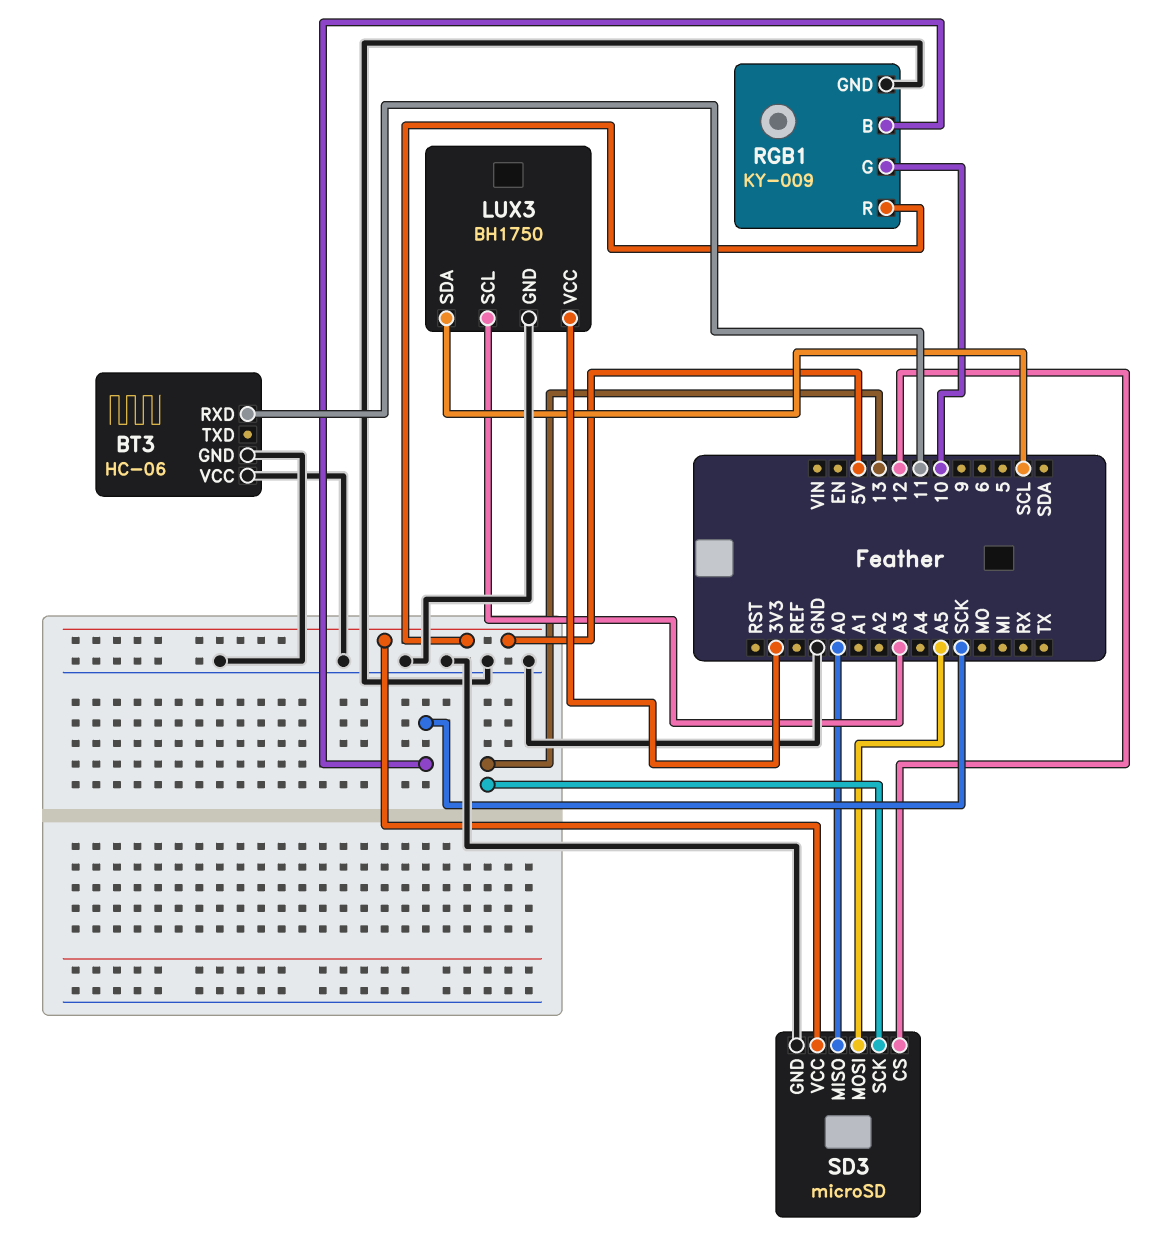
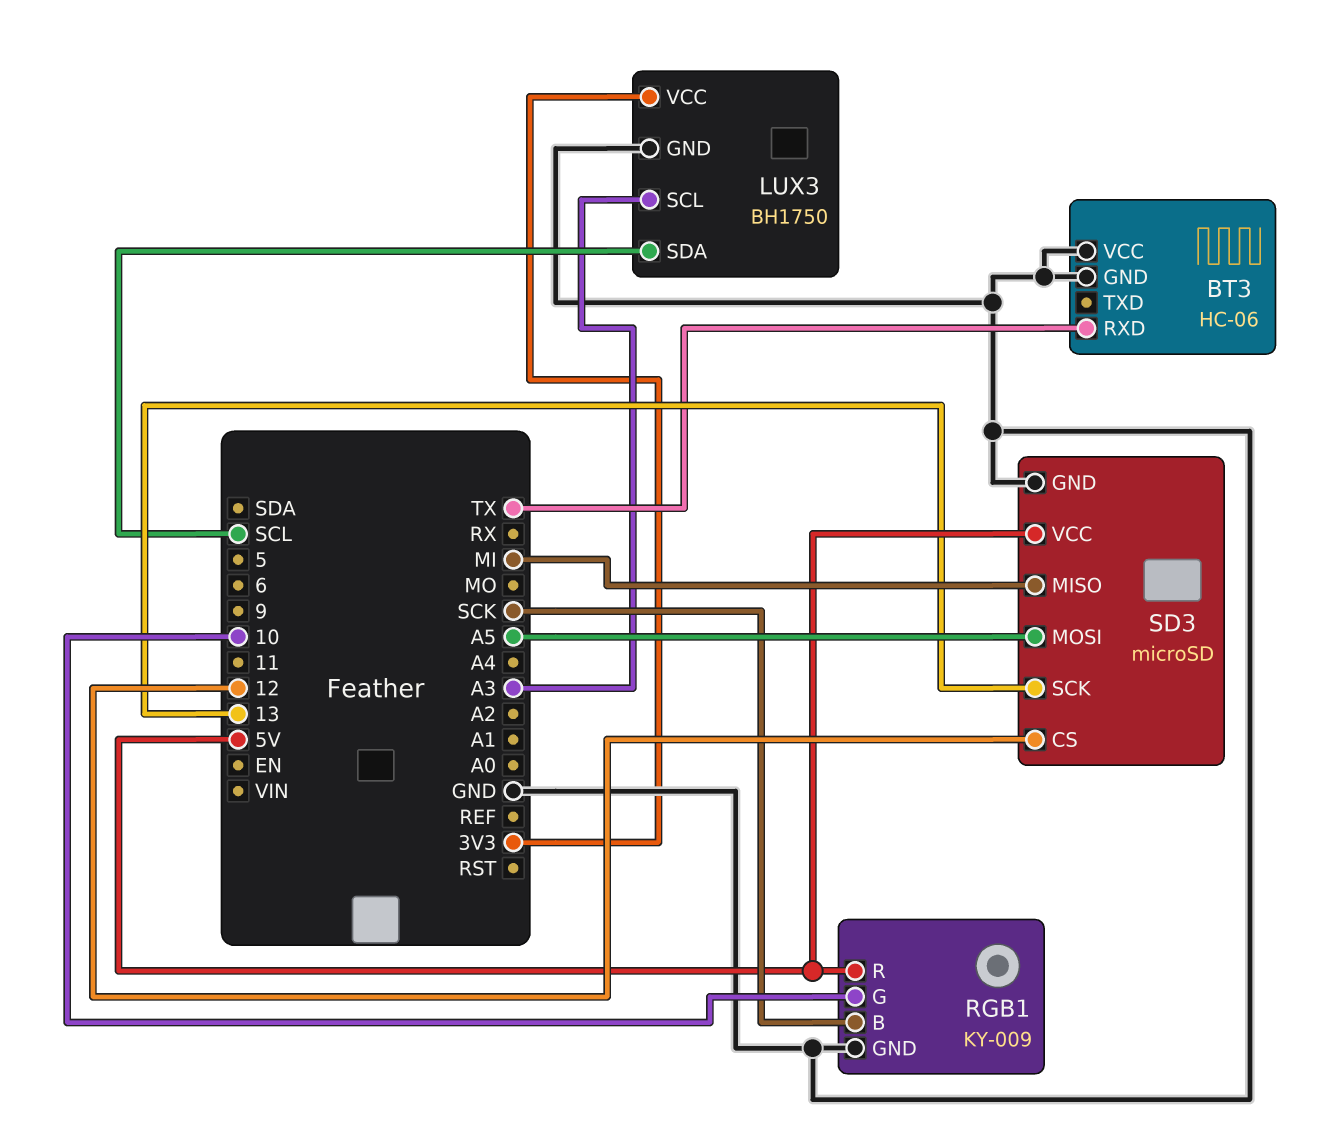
BT3 pin RXD: 11 -> TX
SD3 pin MISO: A0 -> MI

